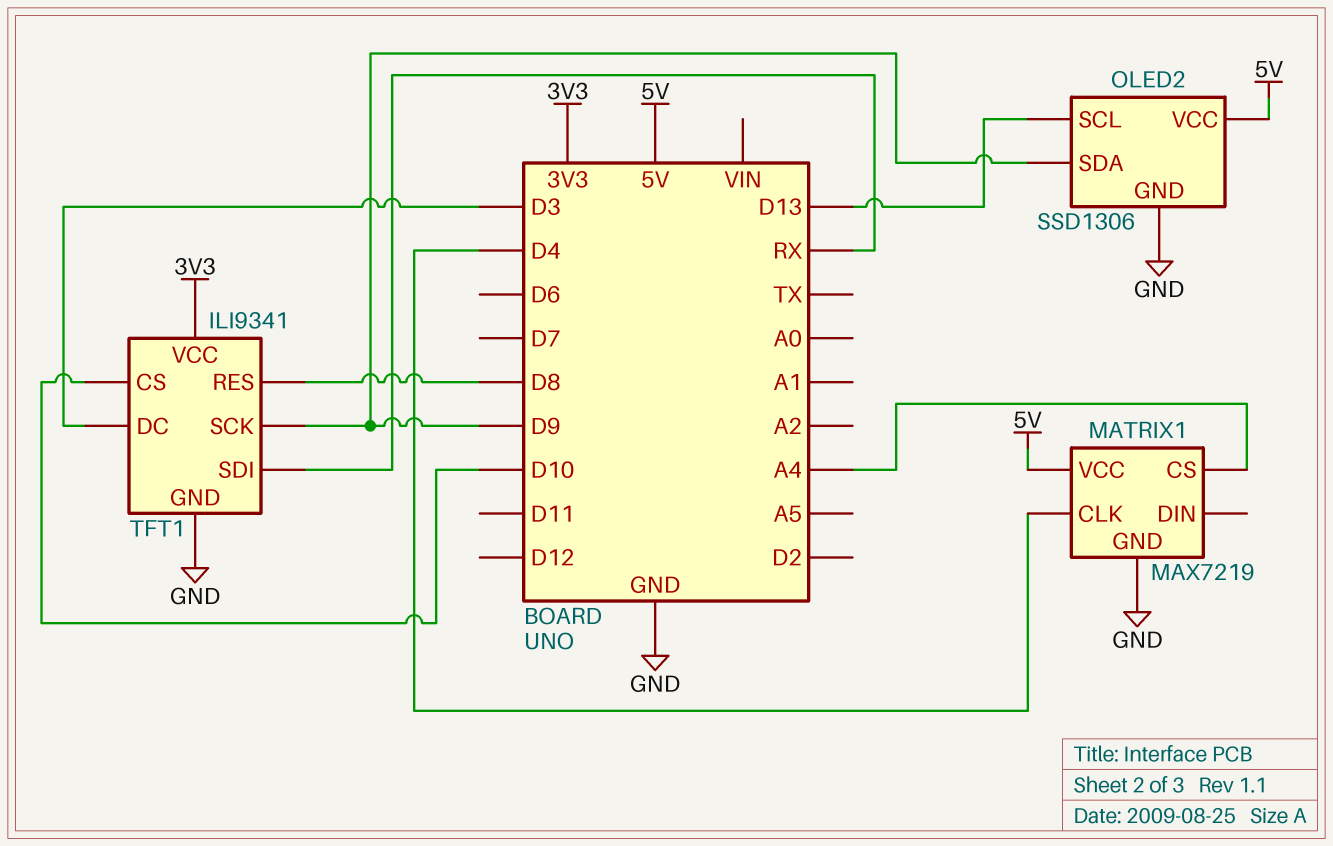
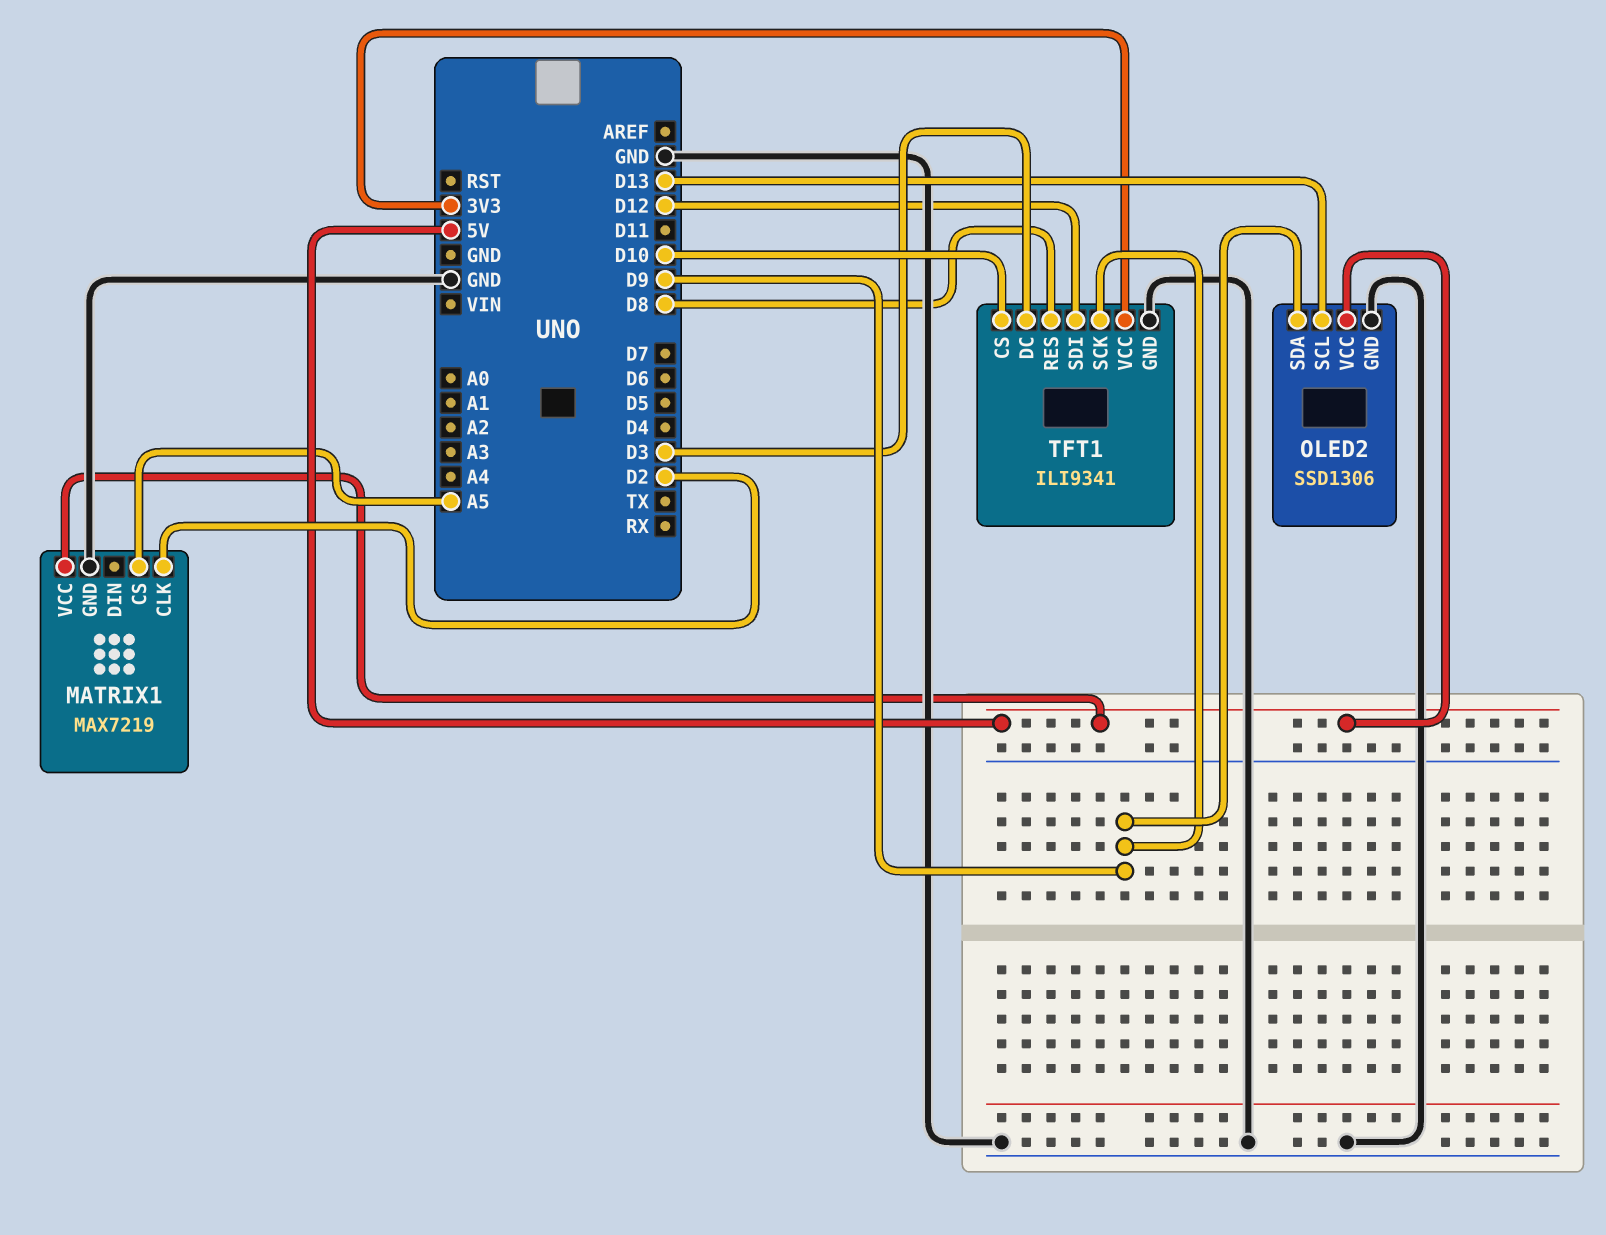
MATRIX1 pin CLK: D4 -> D2
MATRIX1 pin CS: A4 -> A5
TFT1 pin SDI: RX -> D12

